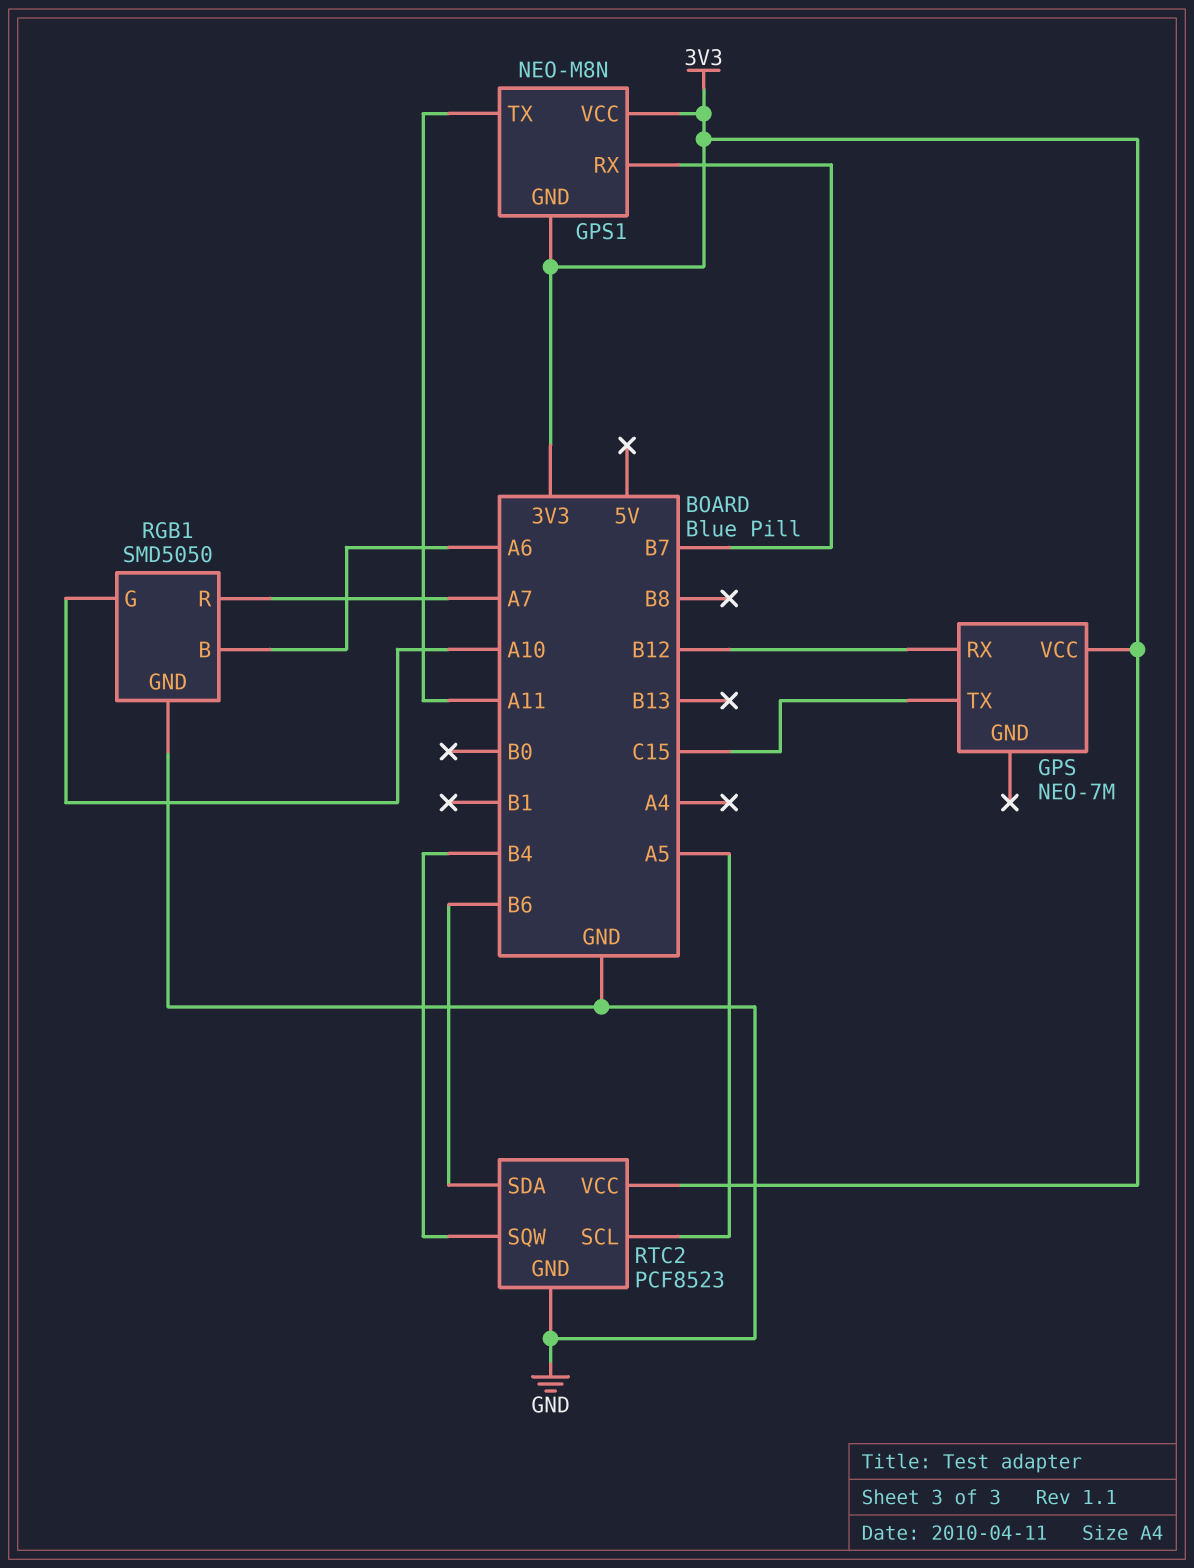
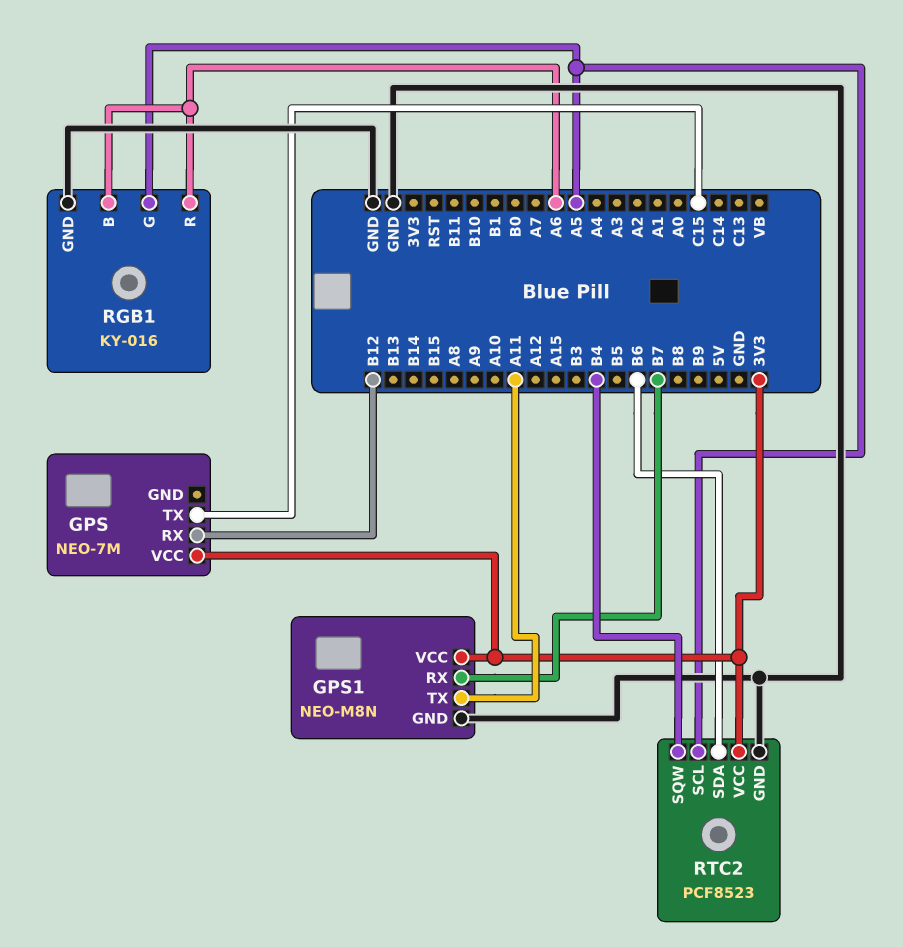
GPS1 pin GND: 3V3 -> GND
RGB1: SMD5050 -> KY-016
RGB1 pin G: A10 -> A5
RGB1 pin R: A7 -> A6

